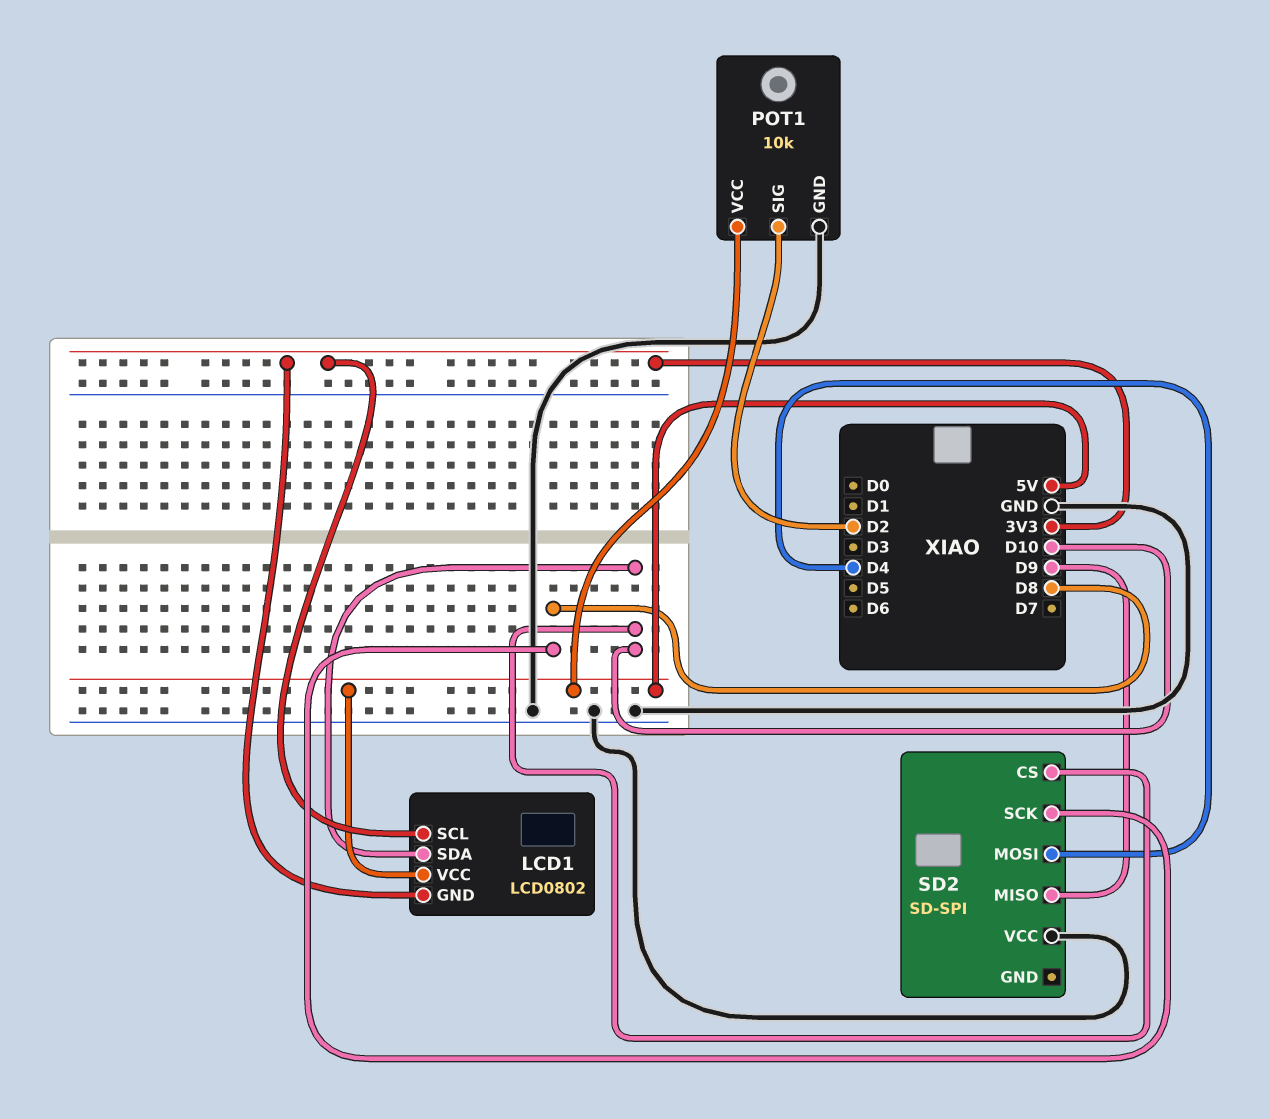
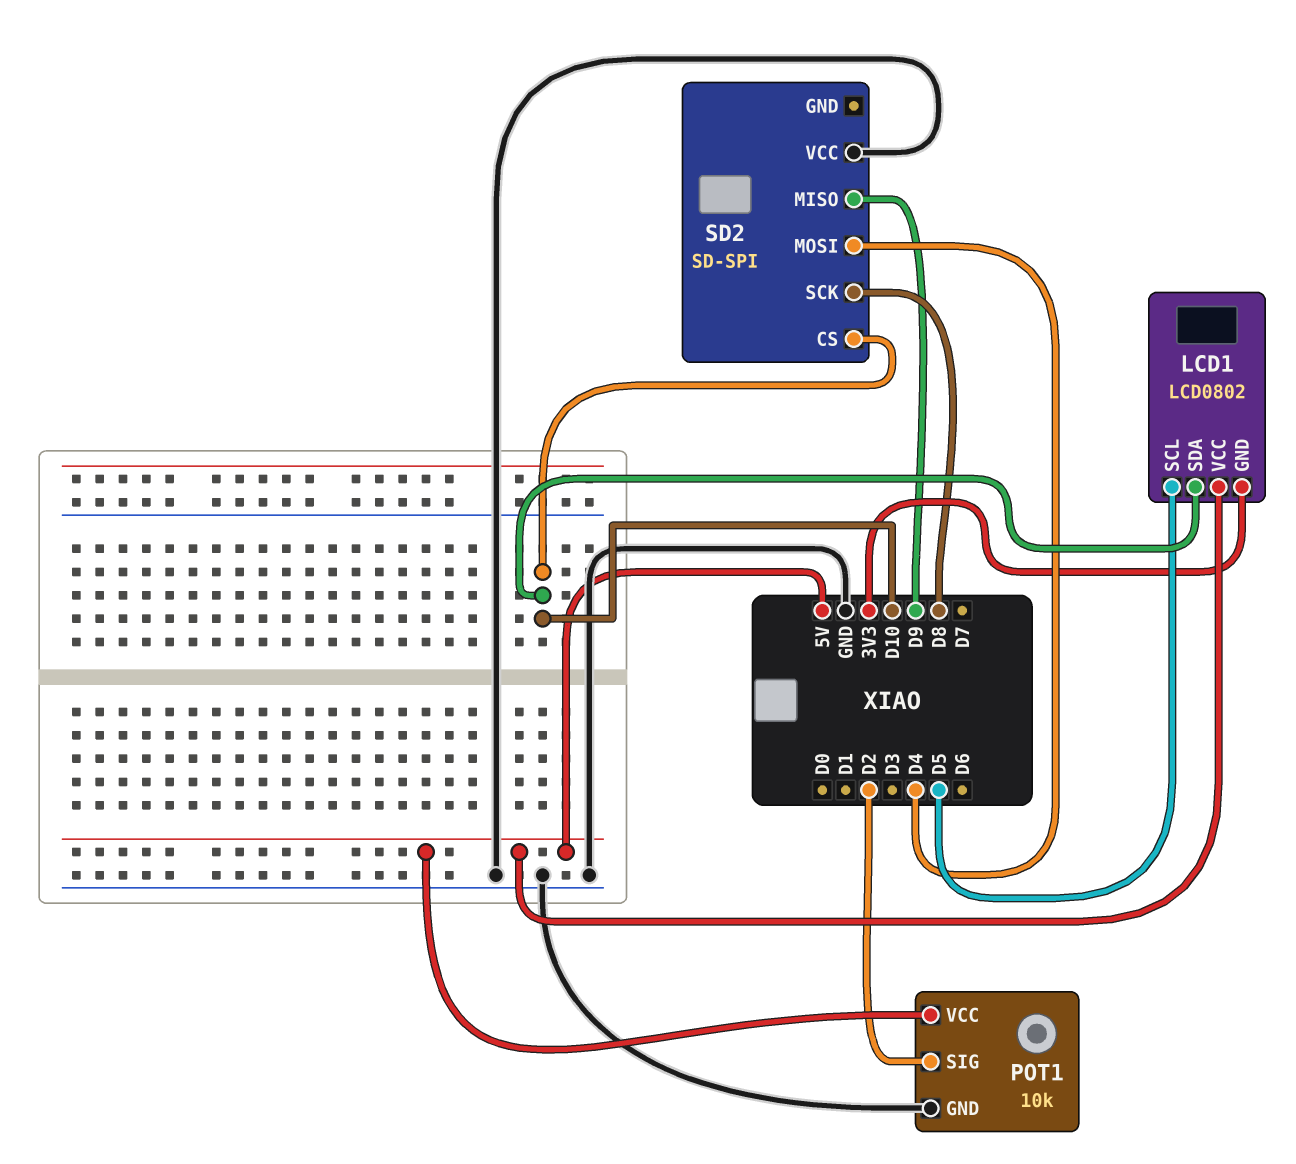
LCD1 pin SCL: 3V3 -> D5

